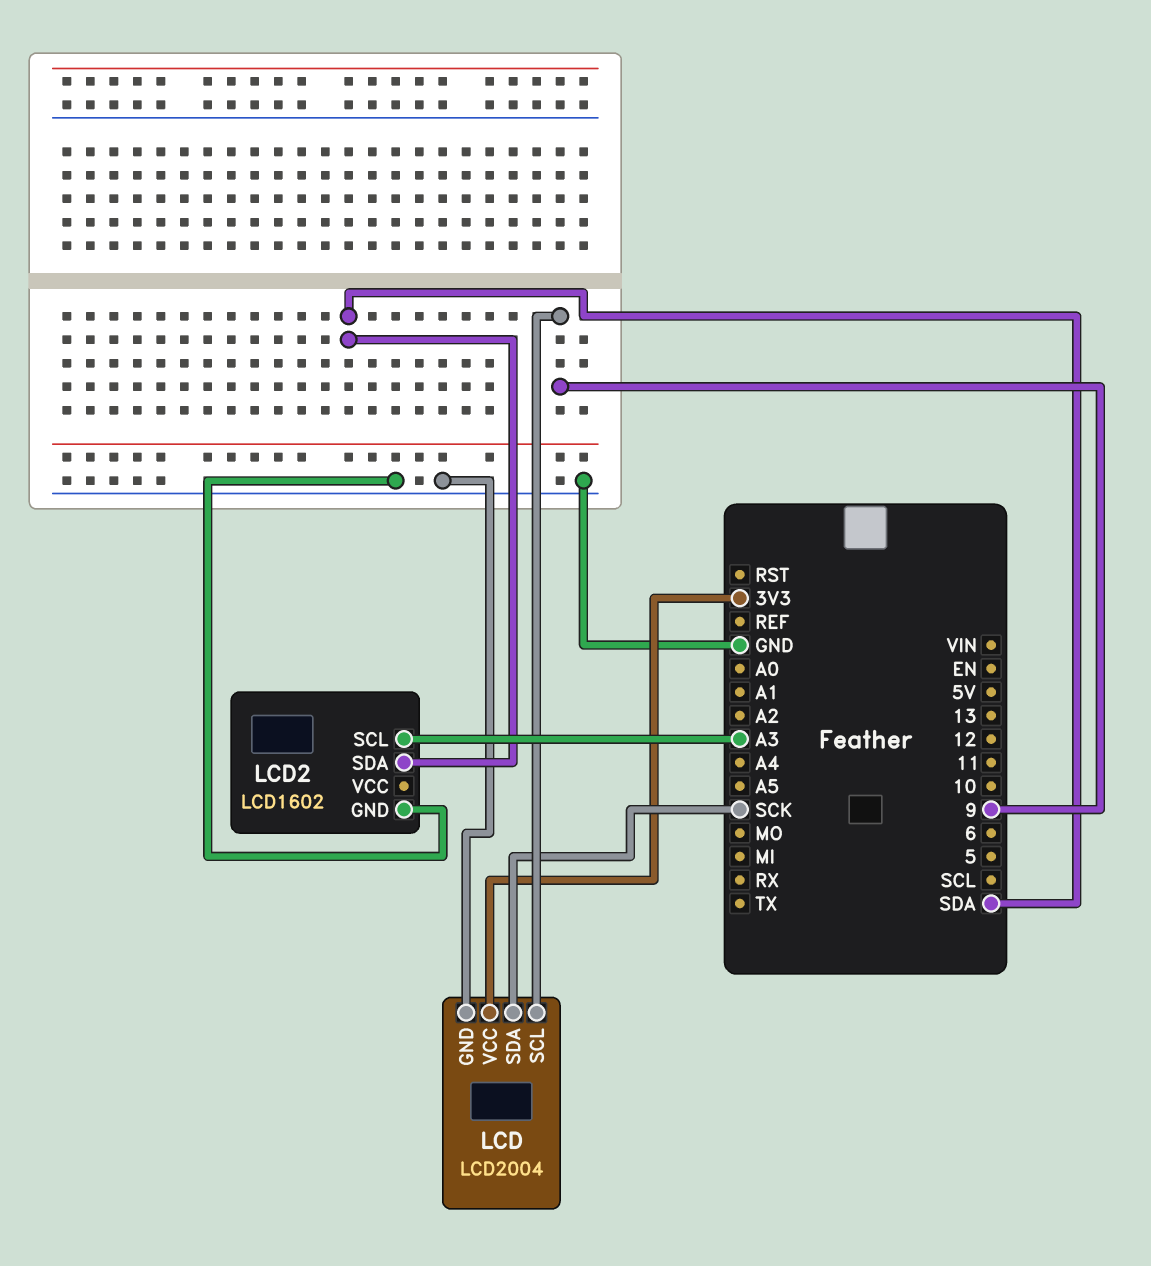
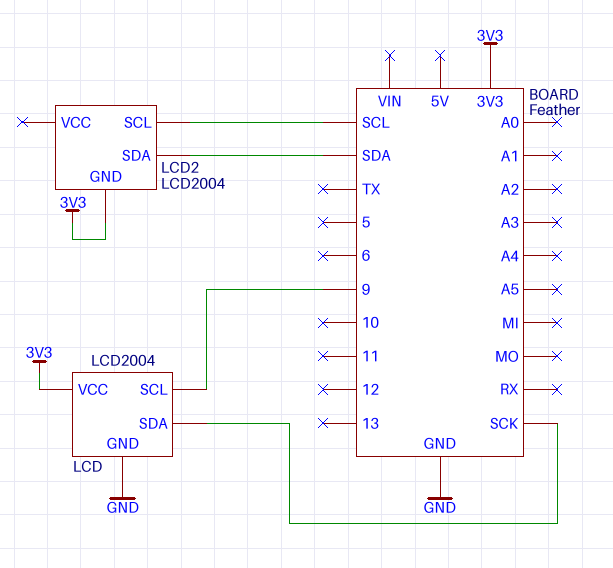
LCD2: LCD1602 -> LCD2004
LCD2 pin GND: GND -> 3V3
LCD2 pin SCL: A3 -> SCL

